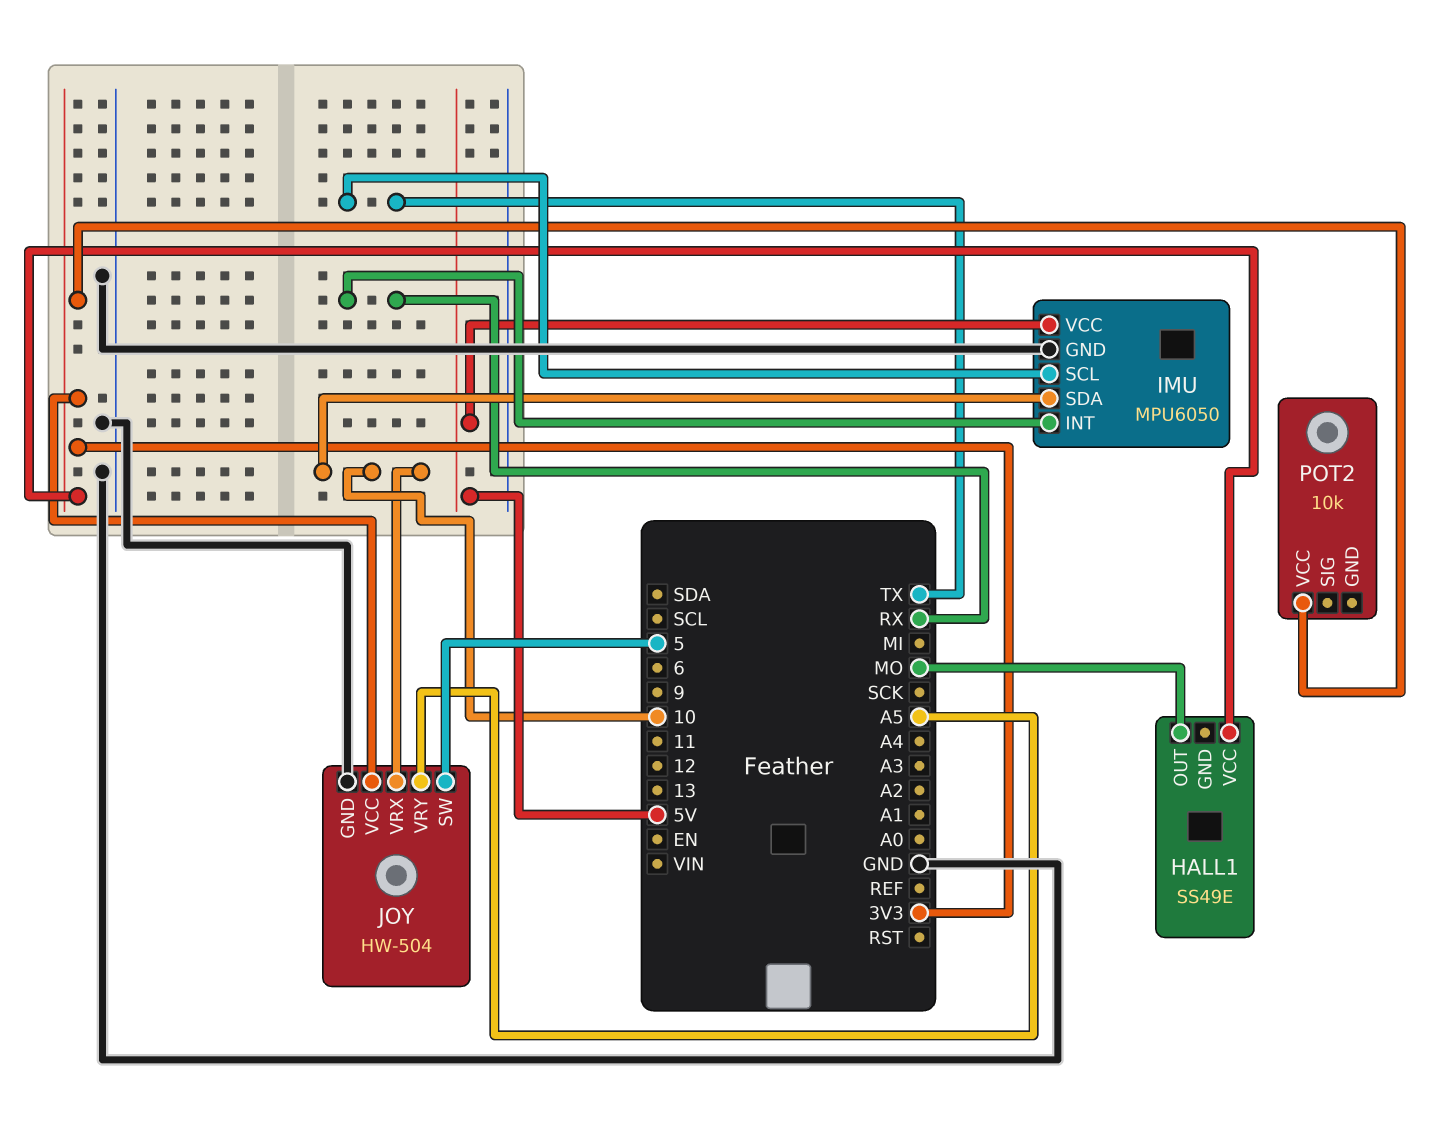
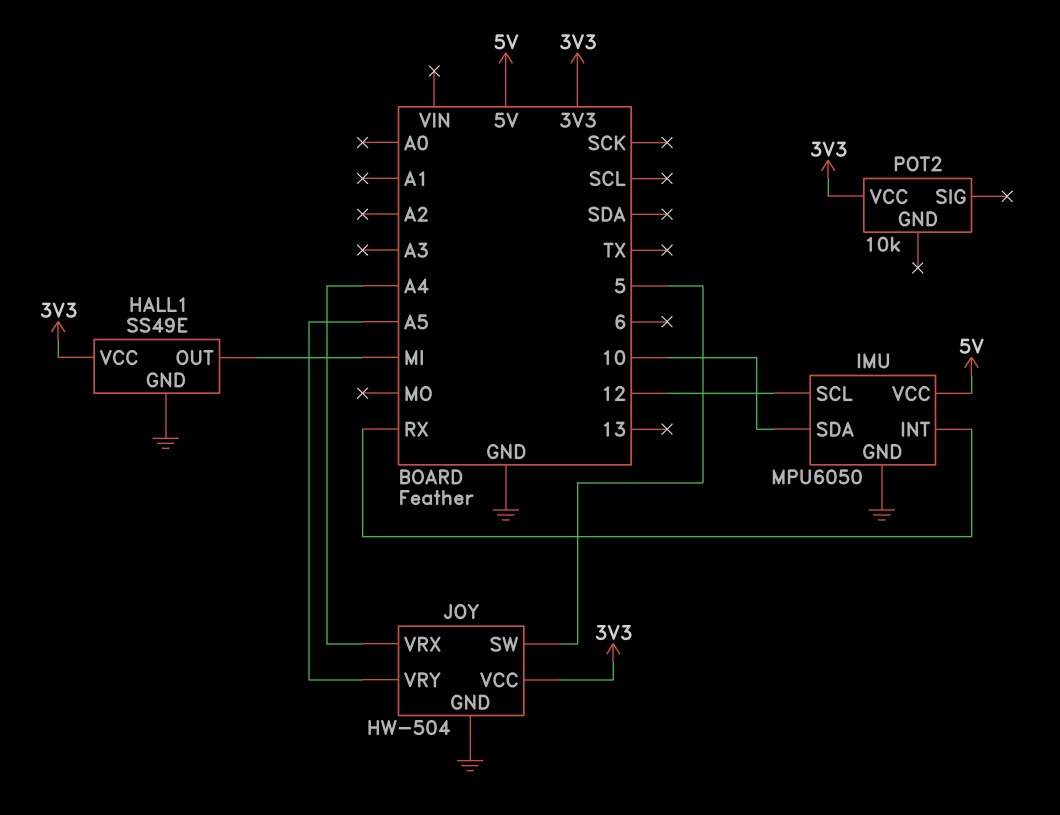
HALL1 pin GND: none -> GND
HALL1 pin OUT: MO -> MI
IMU pin SCL: TX -> 12
JOY pin VRX: 10 -> A4

